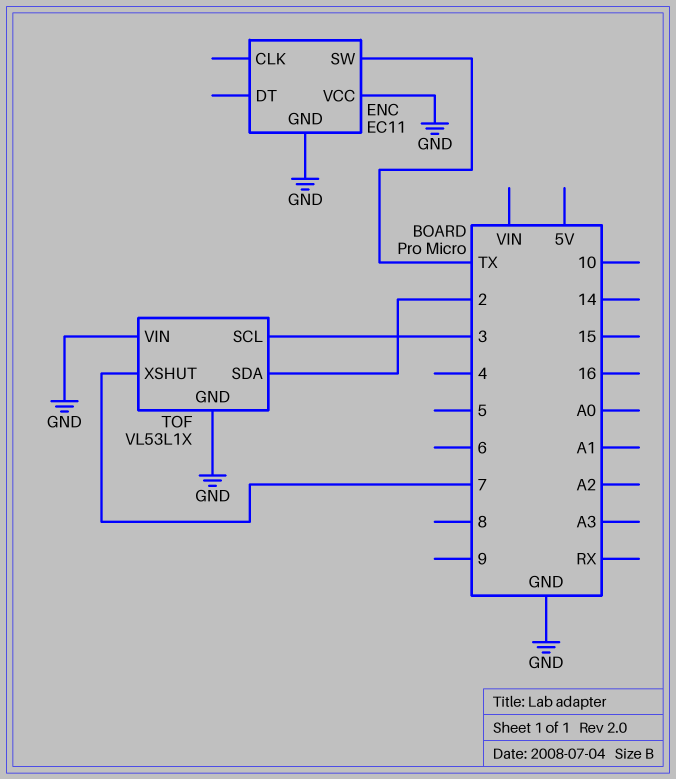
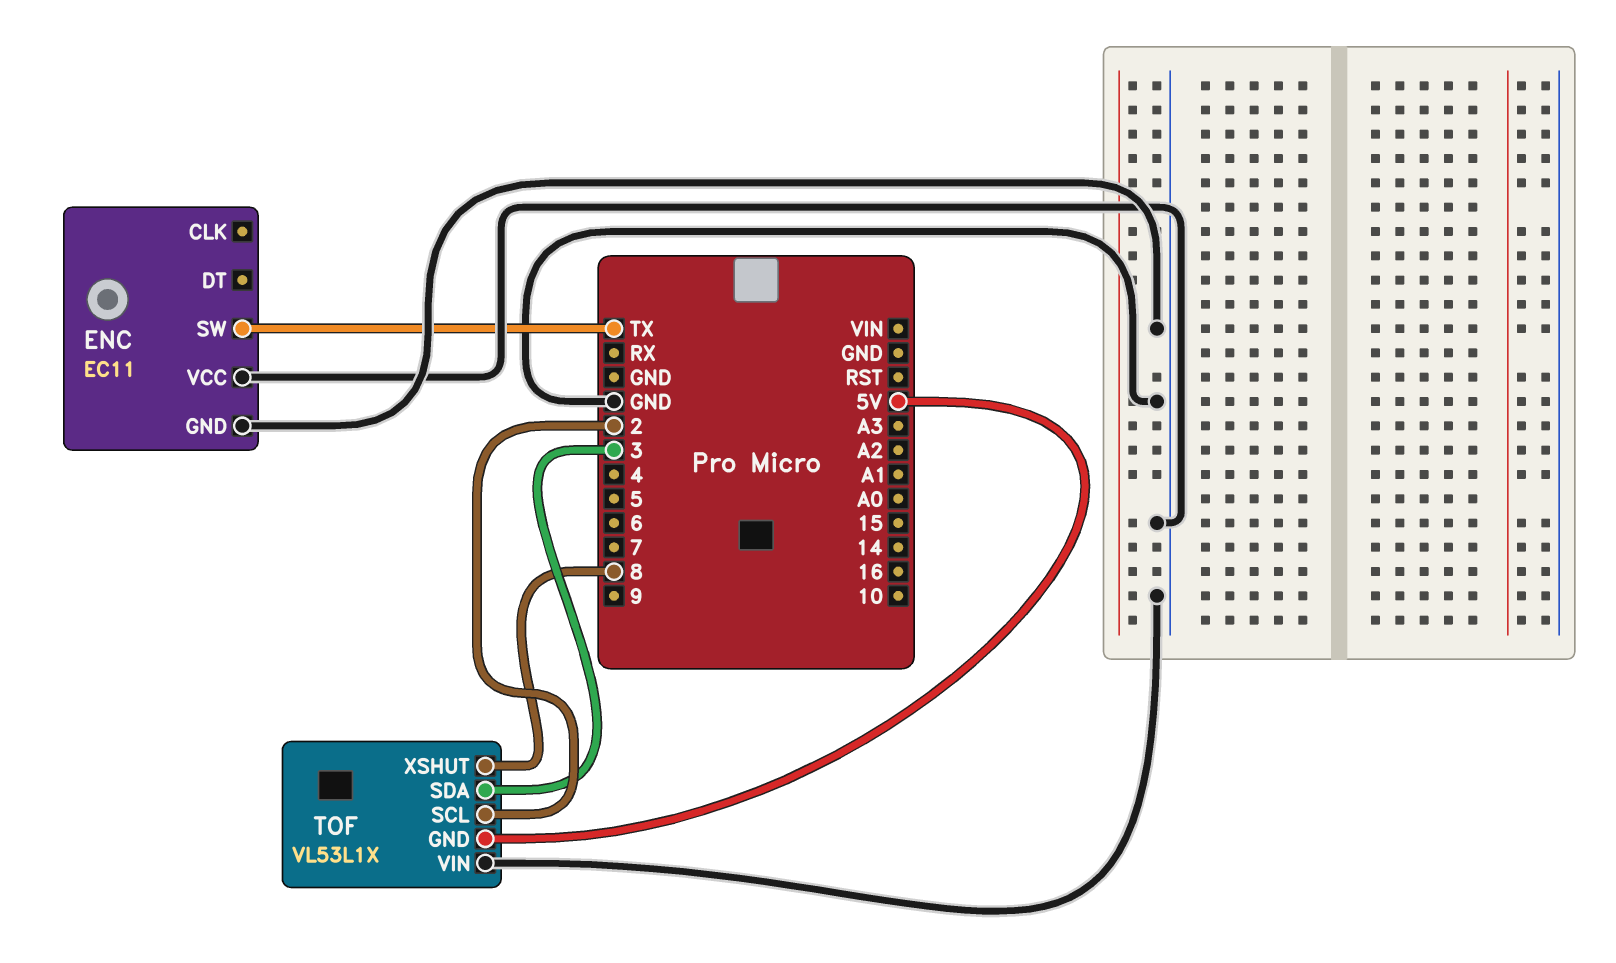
TOF pin GND: GND -> 5V
TOF pin SCL: 3 -> 2
TOF pin SDA: 2 -> 3
TOF pin XSHUT: 7 -> 8

